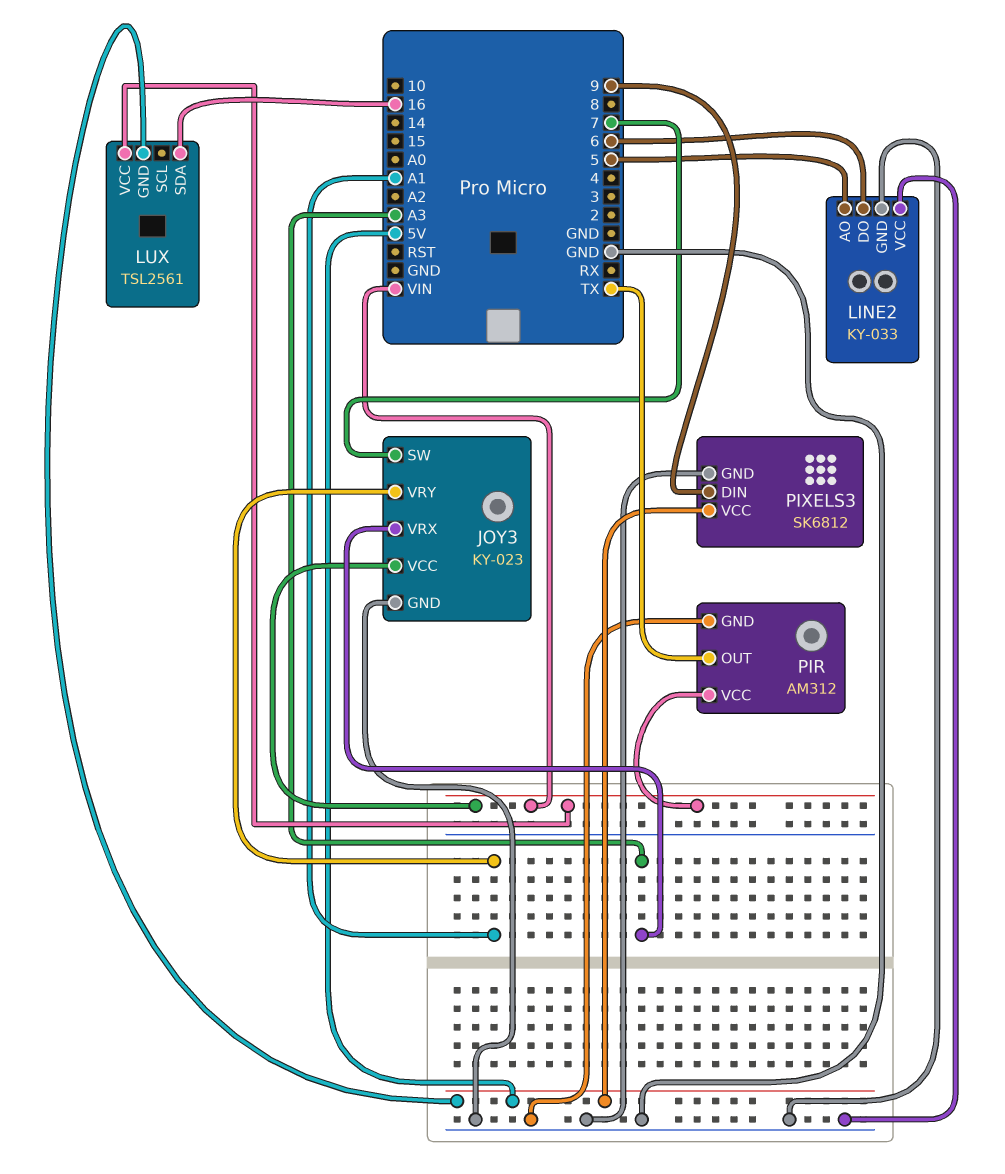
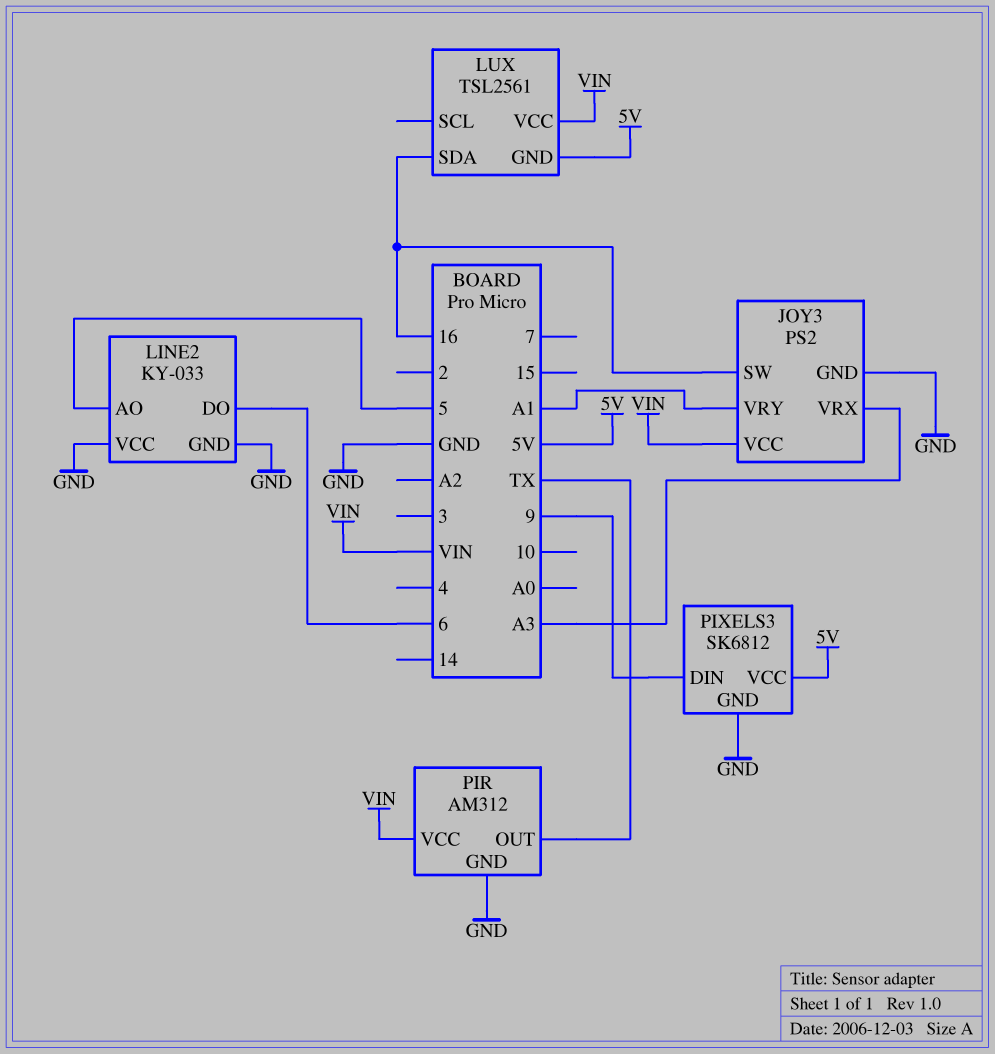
JOY3: KY-023 -> PS2
JOY3 pin SW: 7 -> 16

